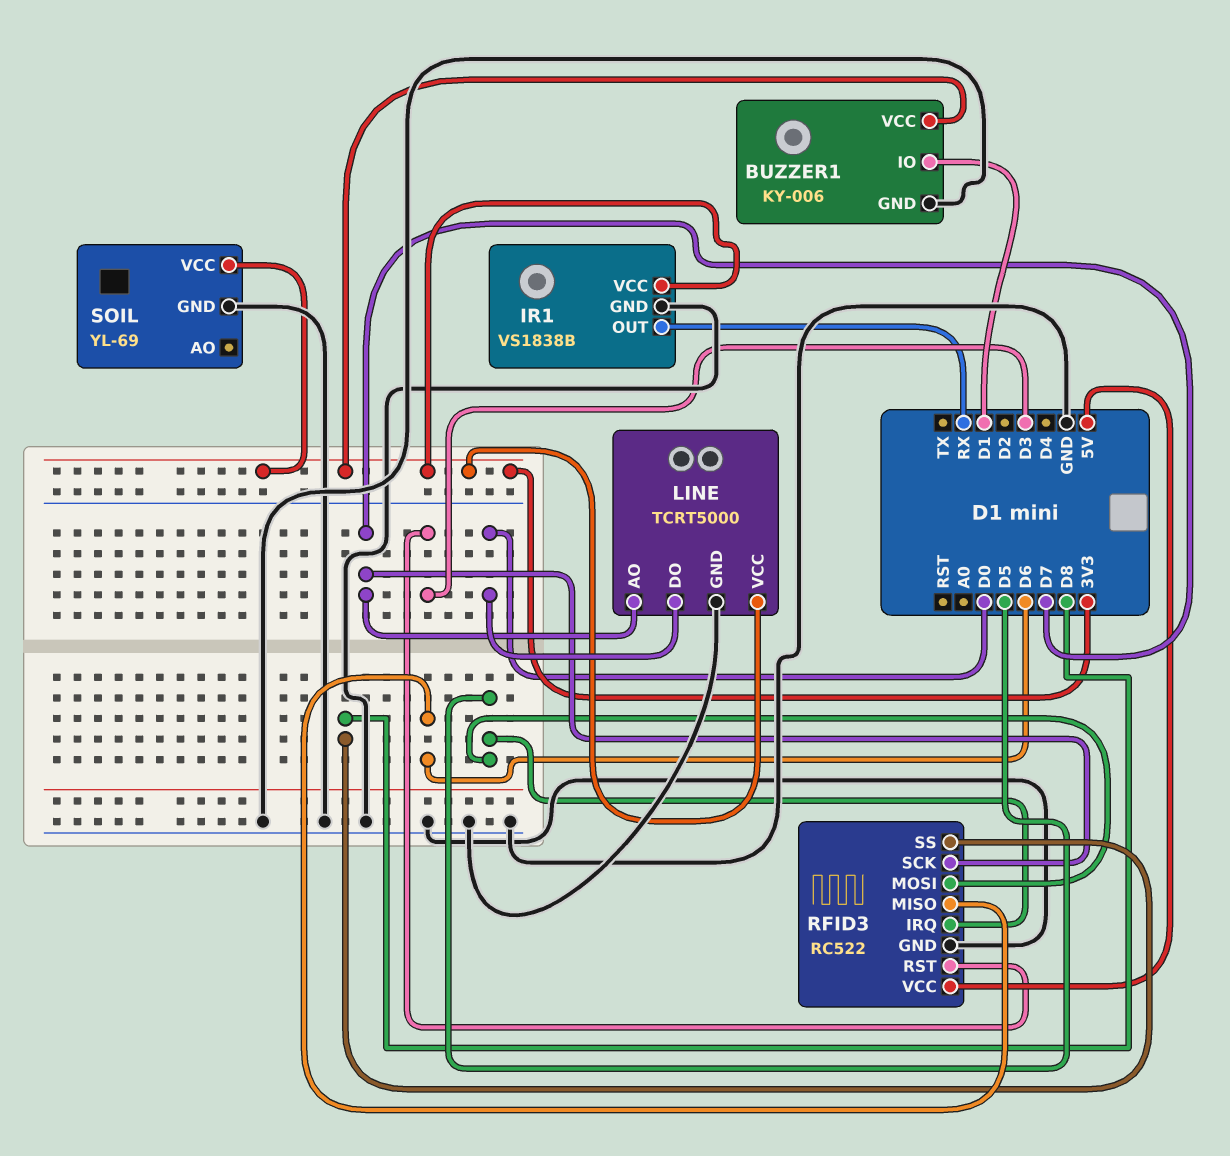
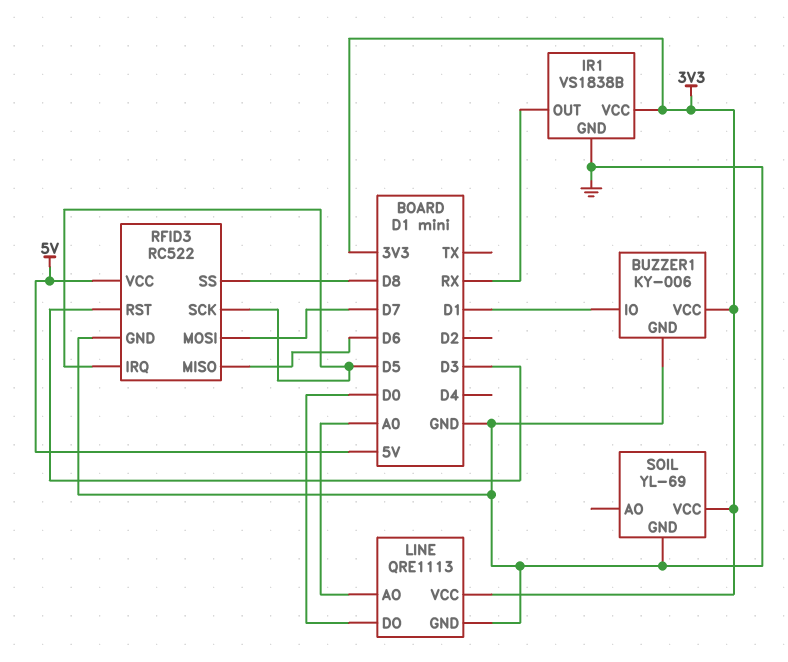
LINE: TCRT5000 -> QRE1113
LINE pin AO: D7 -> A0
RFID3 pin MOSI: D5 -> D7
RFID3 pin SCK: D7 -> D5

